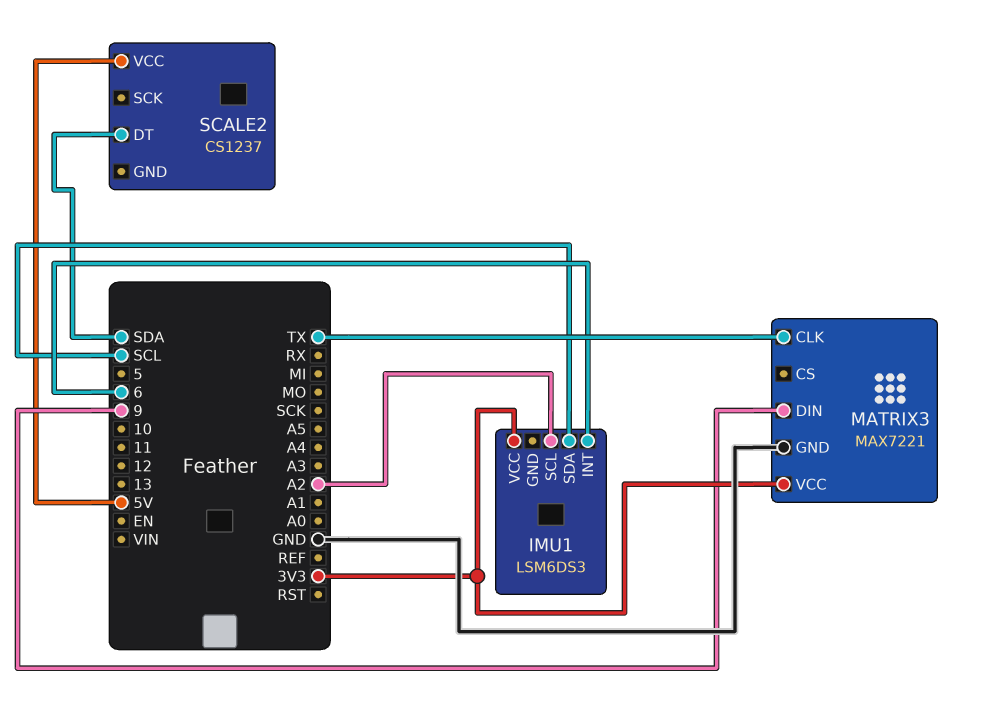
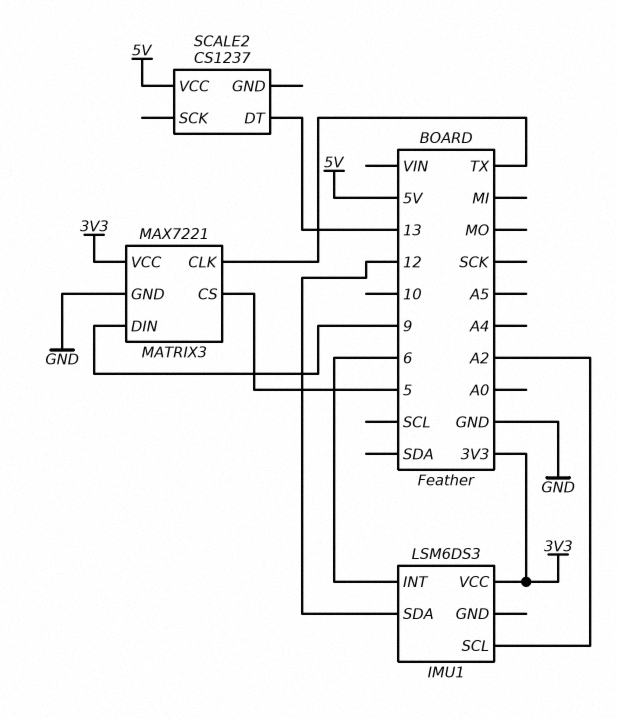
IMU1 pin SDA: SCL -> 12
MATRIX3 pin CS: none -> 5
SCALE2 pin DT: SDA -> 13

